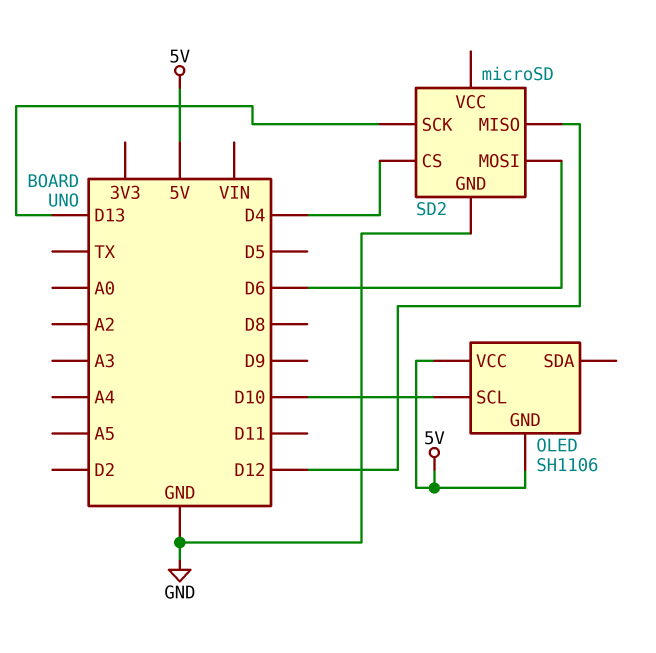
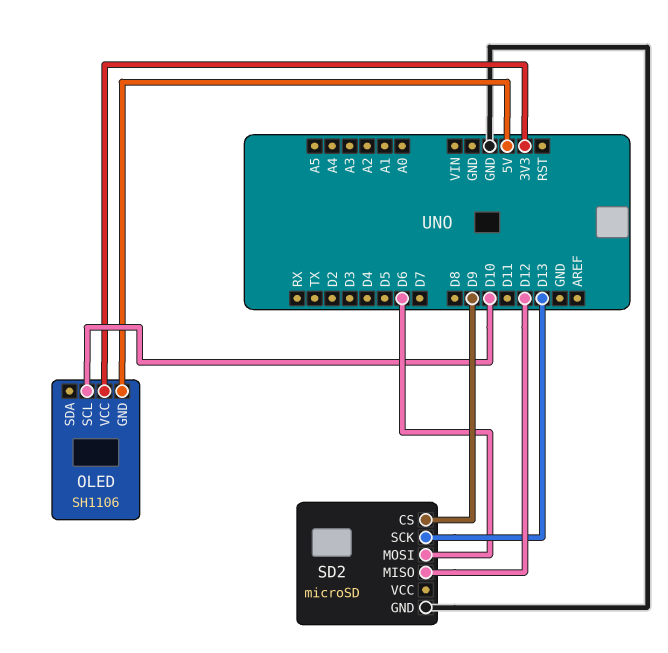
OLED pin VCC: 5V -> 3V3
SD2 pin CS: D4 -> D9

